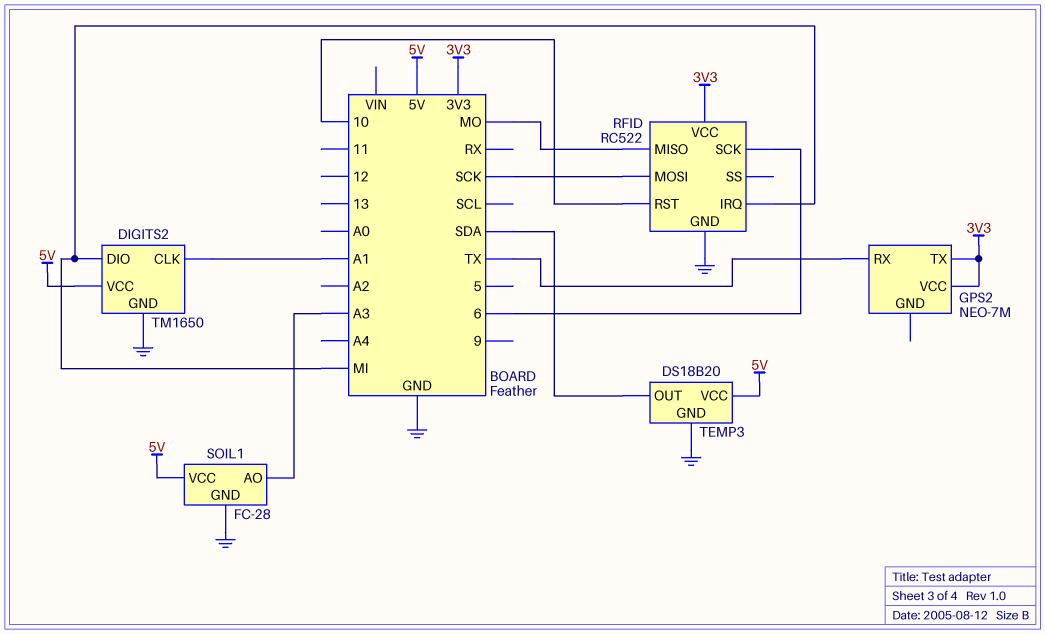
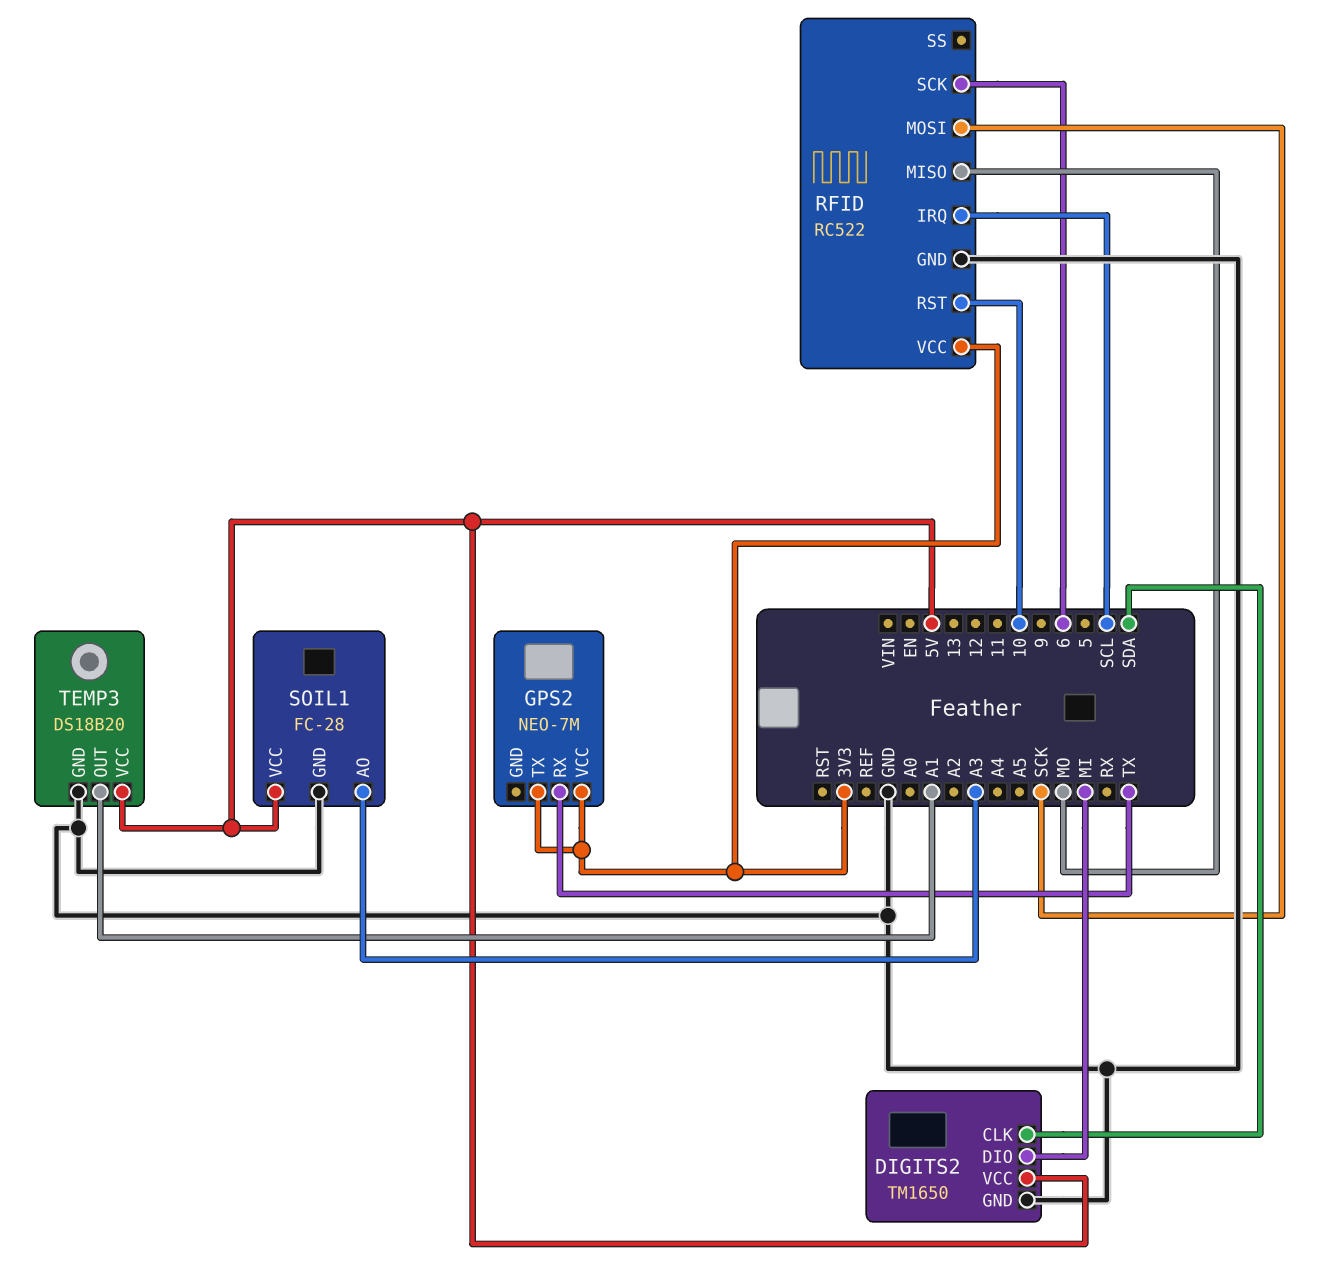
DIGITS2 pin CLK: A1 -> SDA
RFID pin IRQ: MI -> SCL
TEMP3 pin OUT: SDA -> A1

